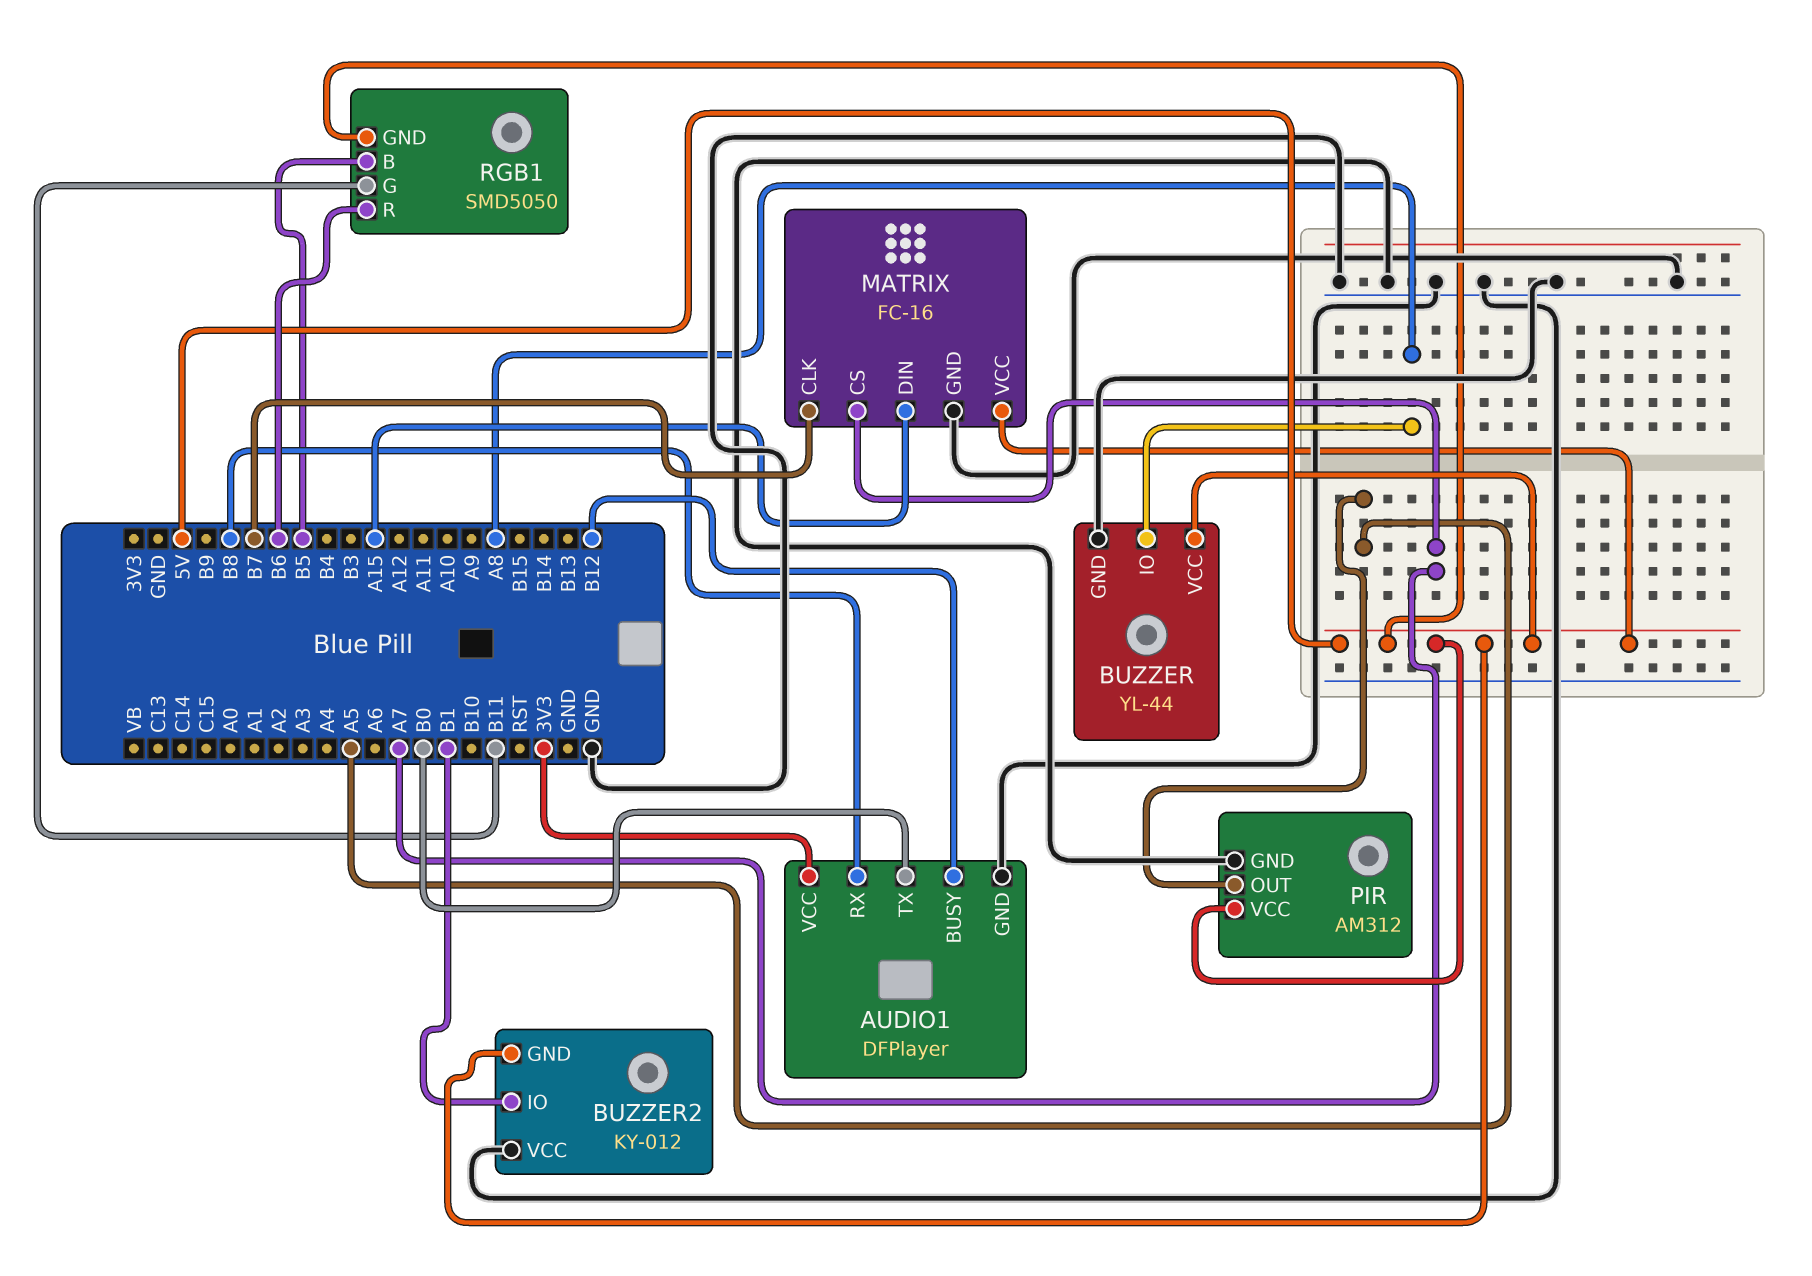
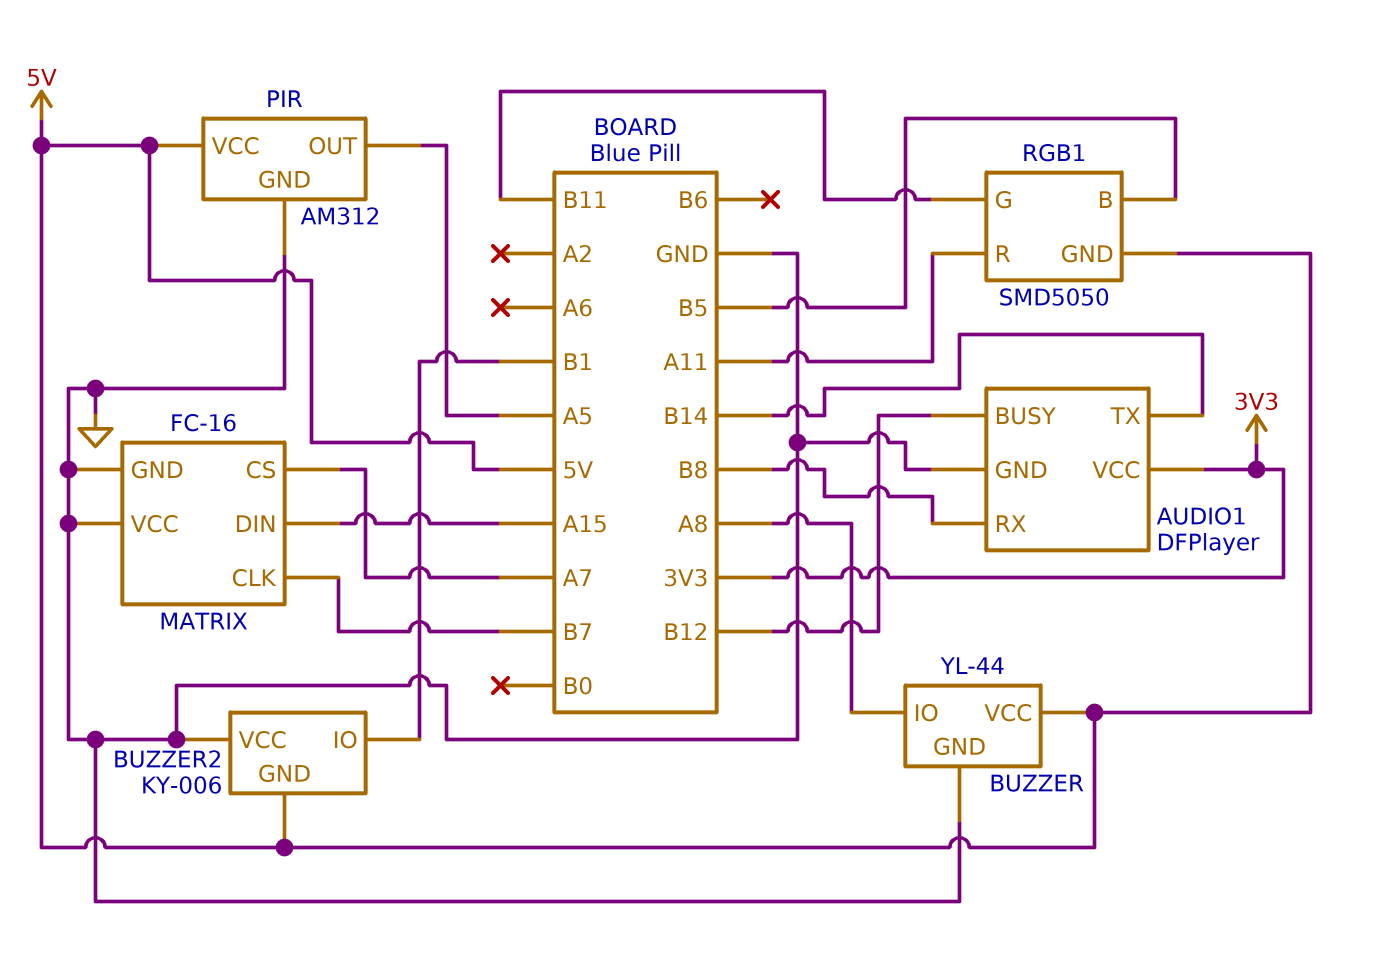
AUDIO1 pin TX: B0 -> B14
BUZZER2: KY-012 -> KY-006
MATRIX pin VCC: 5V -> GND
RGB1 pin R: B6 -> A11

